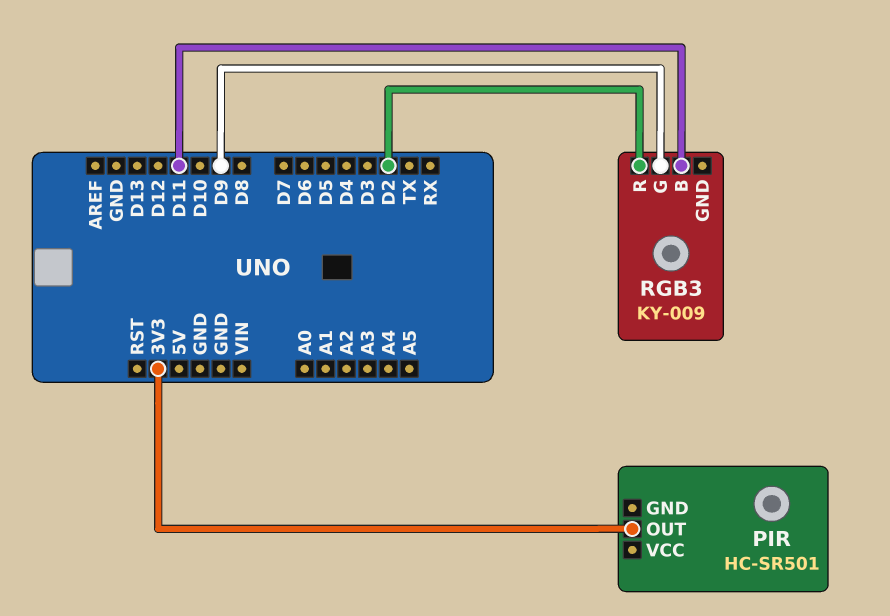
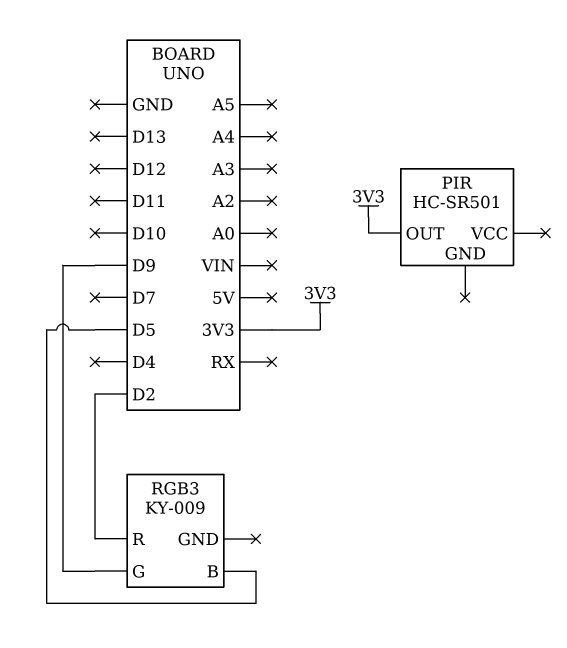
RGB3 pin B: D11 -> D5

